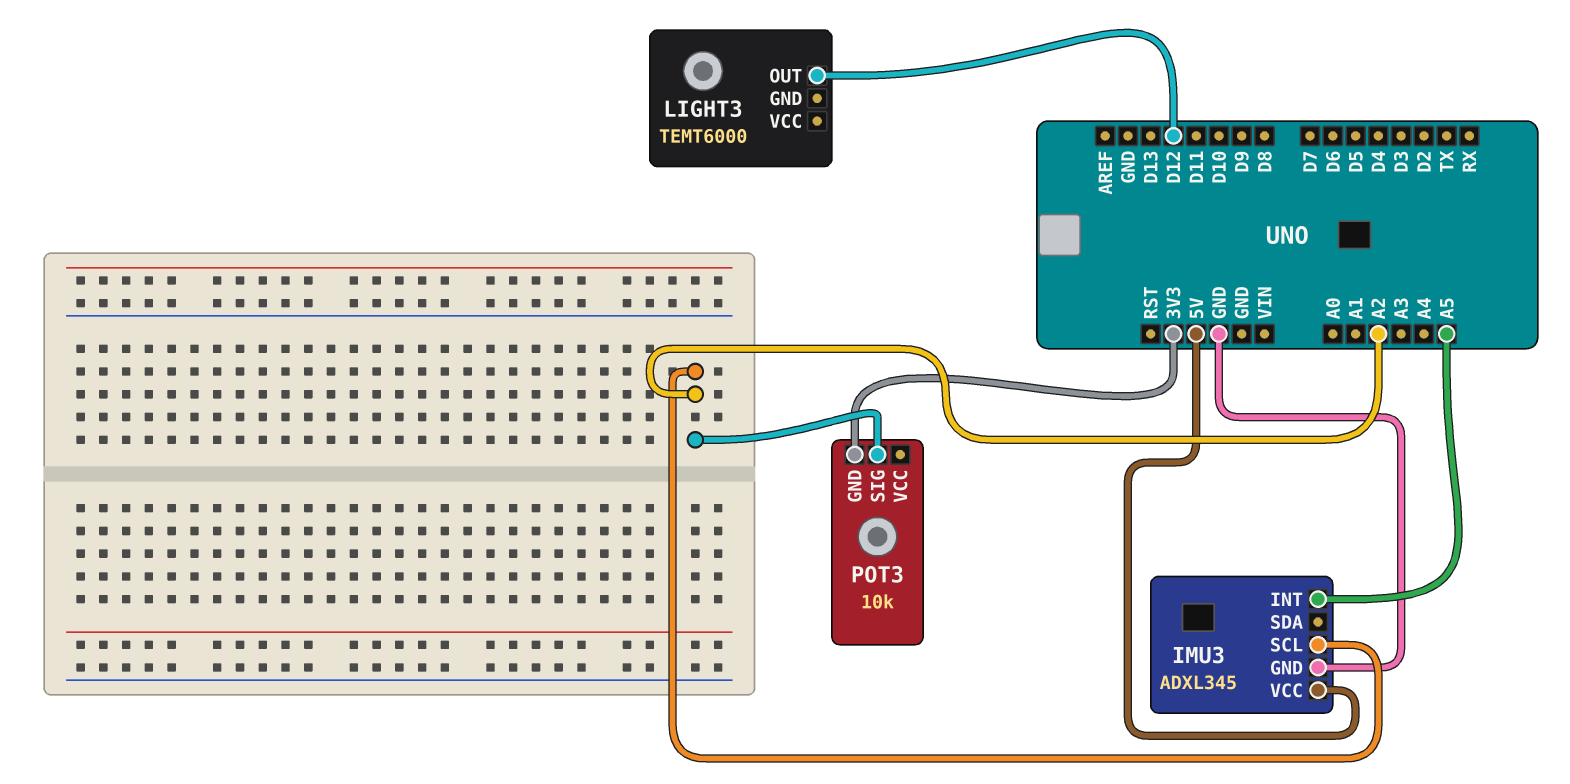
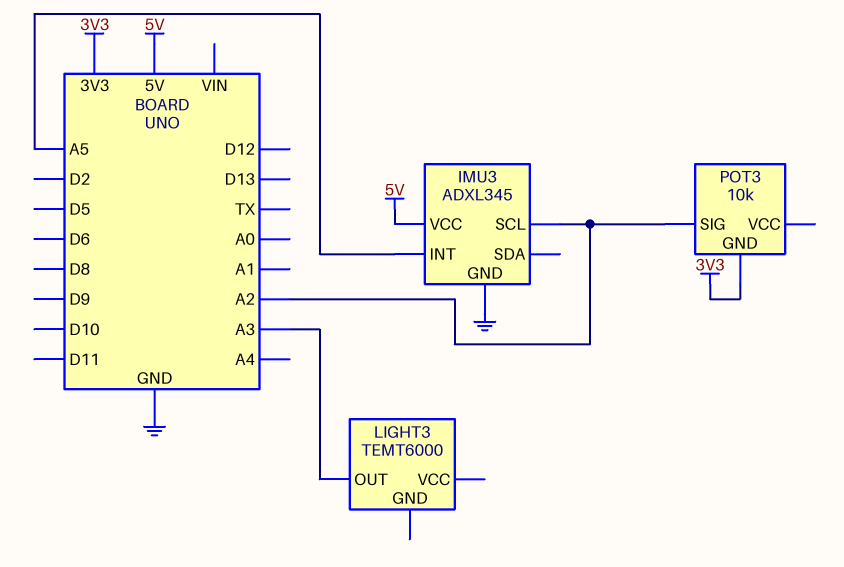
LIGHT3 pin OUT: D12 -> A3

